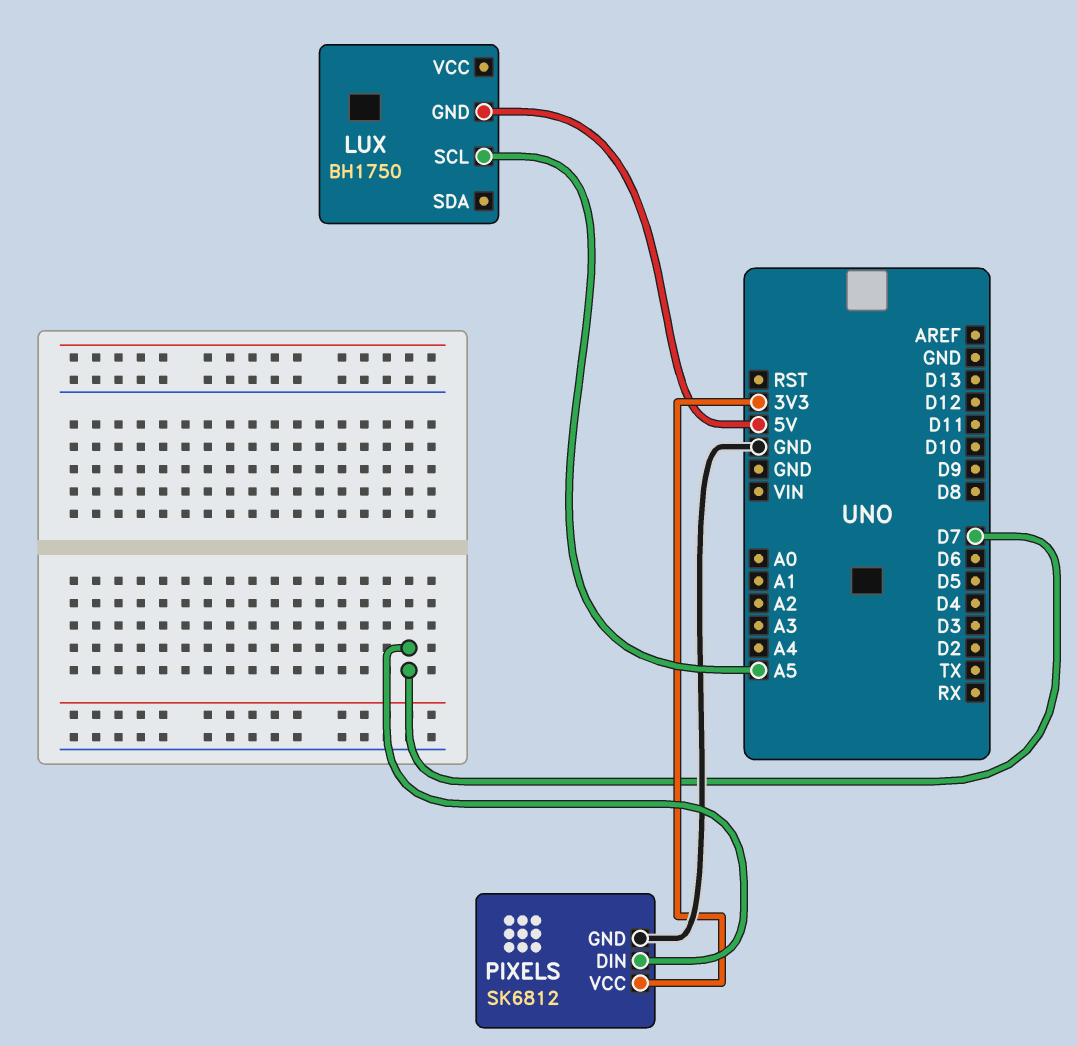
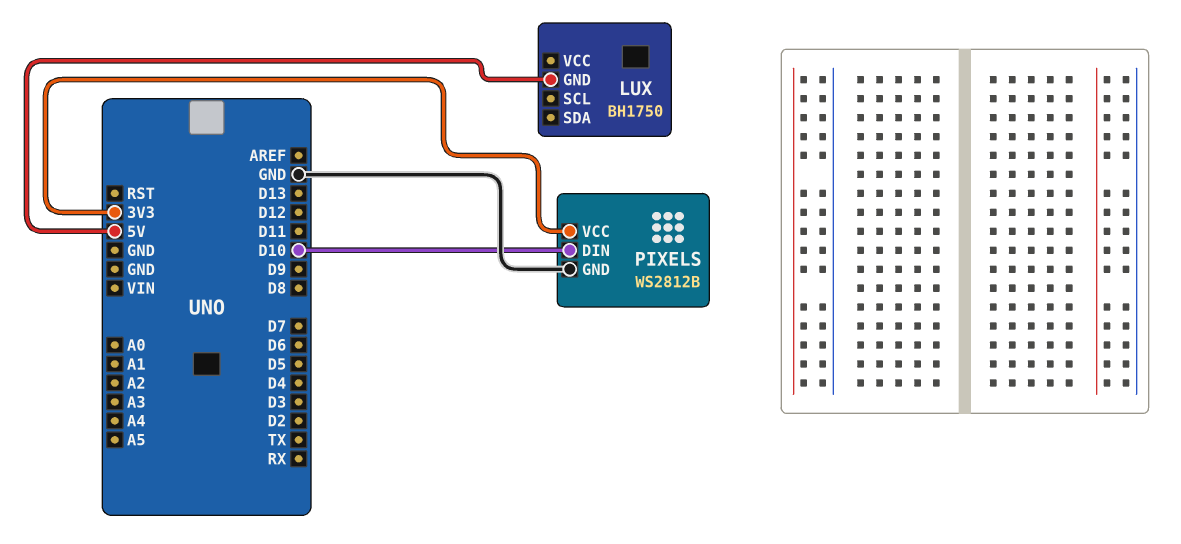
LUX pin SCL: A5 -> none
PIXELS: SK6812 -> WS2812B
PIXELS pin DIN: D7 -> D10

